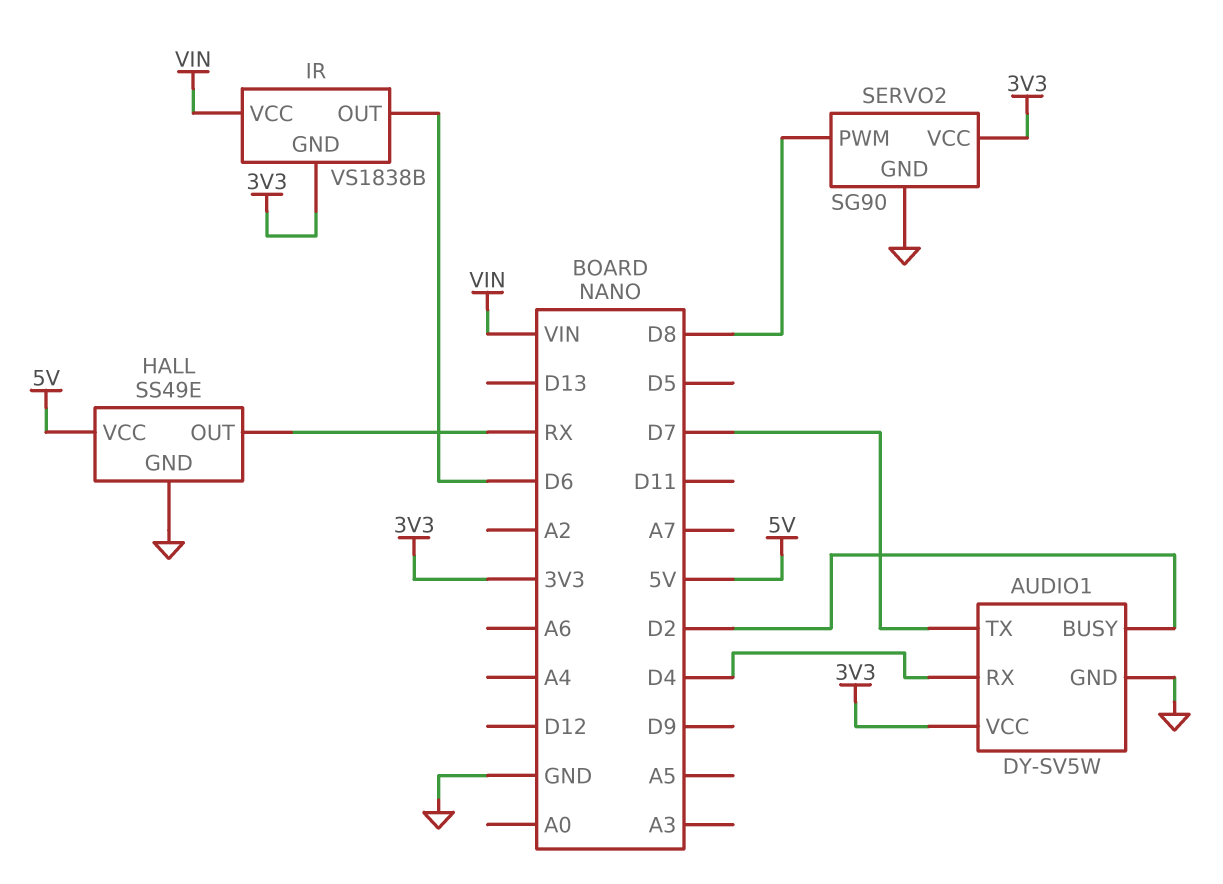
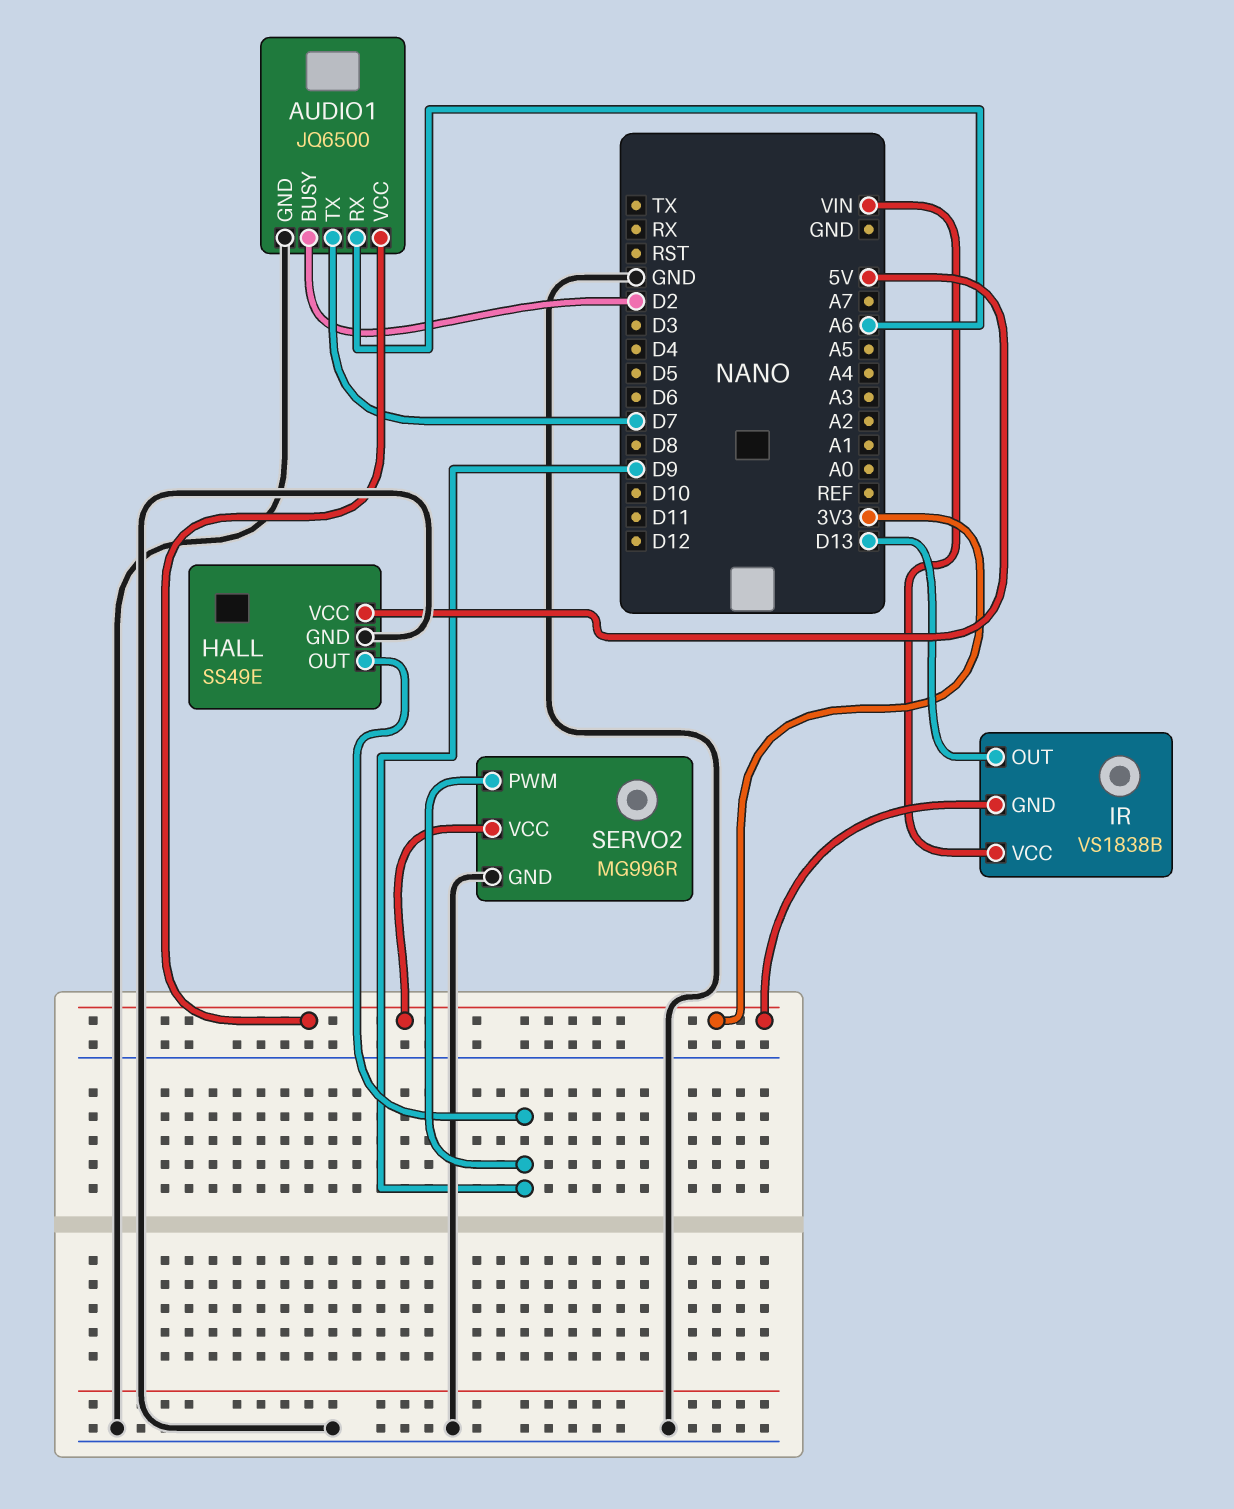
AUDIO1: DY-SV5W -> JQ6500
AUDIO1 pin RX: D4 -> A6
HALL pin OUT: RX -> D9
IR pin OUT: D6 -> D13
SERVO2: SG90 -> MG996R
SERVO2 pin PWM: D8 -> D9

